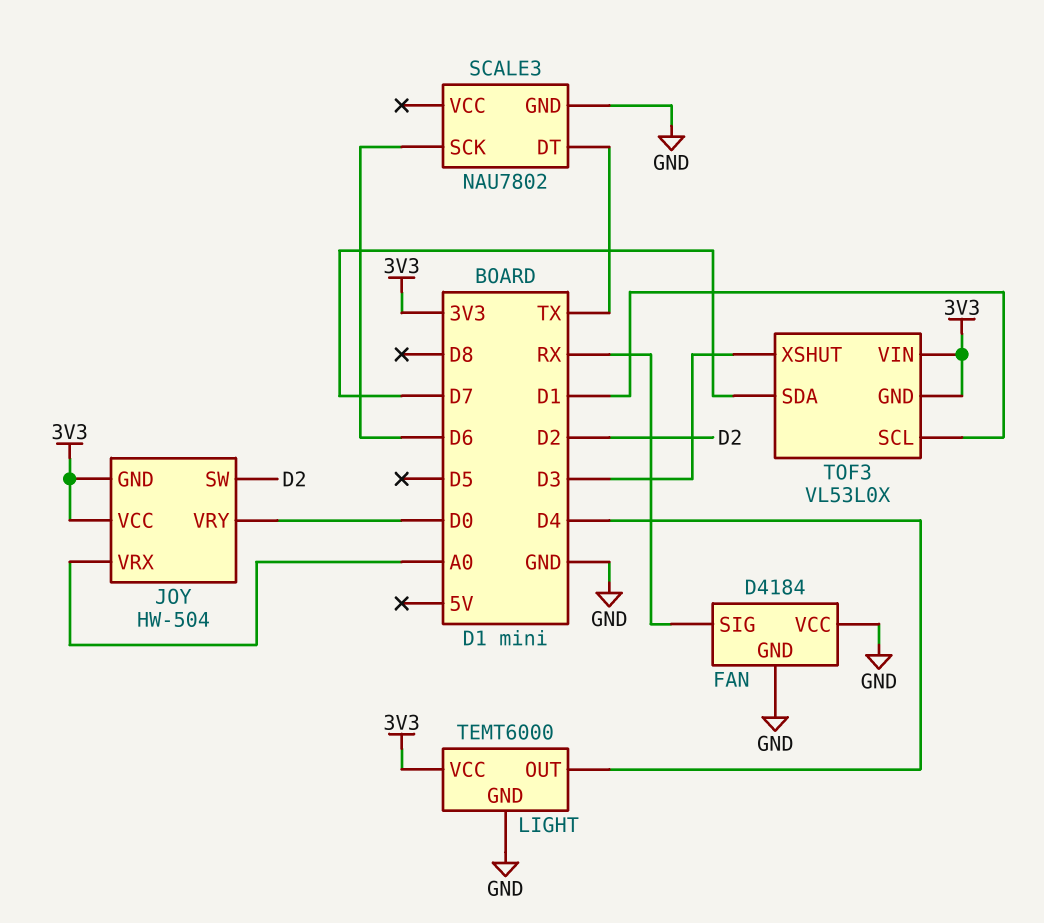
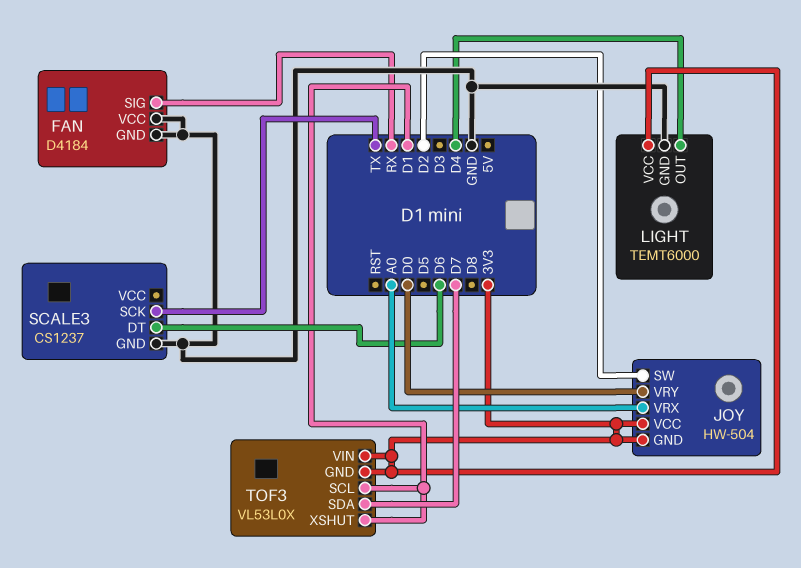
SCALE3: NAU7802 -> CS1237
SCALE3 pin DT: TX -> D6
SCALE3 pin SCK: D6 -> TX
TOF3 pin XSHUT: D3 -> D1

